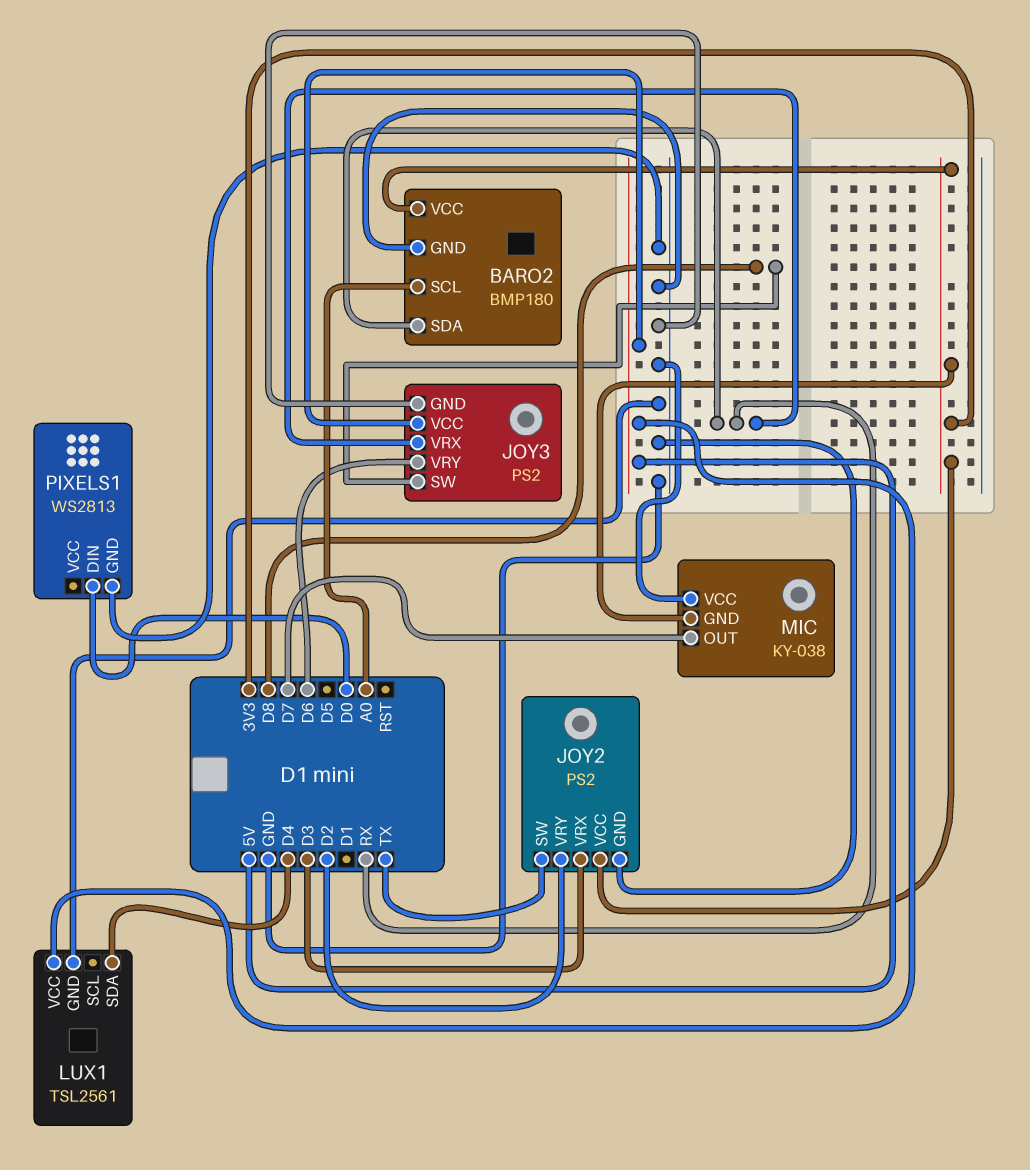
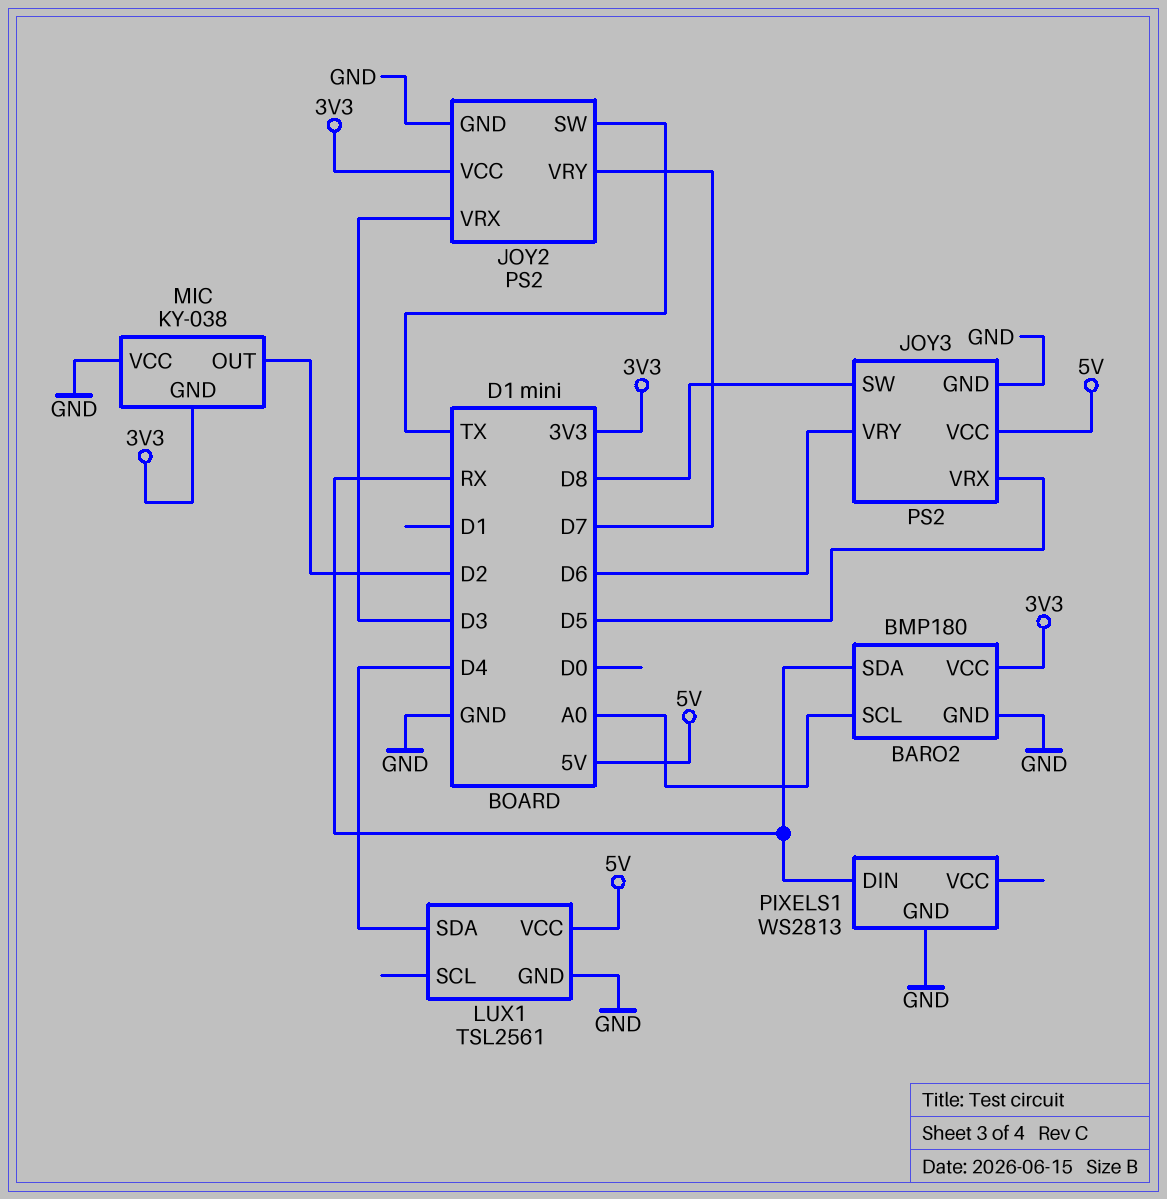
JOY2 pin VRY: D2 -> D7
JOY3 pin VRX: RX -> D5
MIC pin OUT: D7 -> D2
PIXELS1 pin DIN: D0 -> RX

